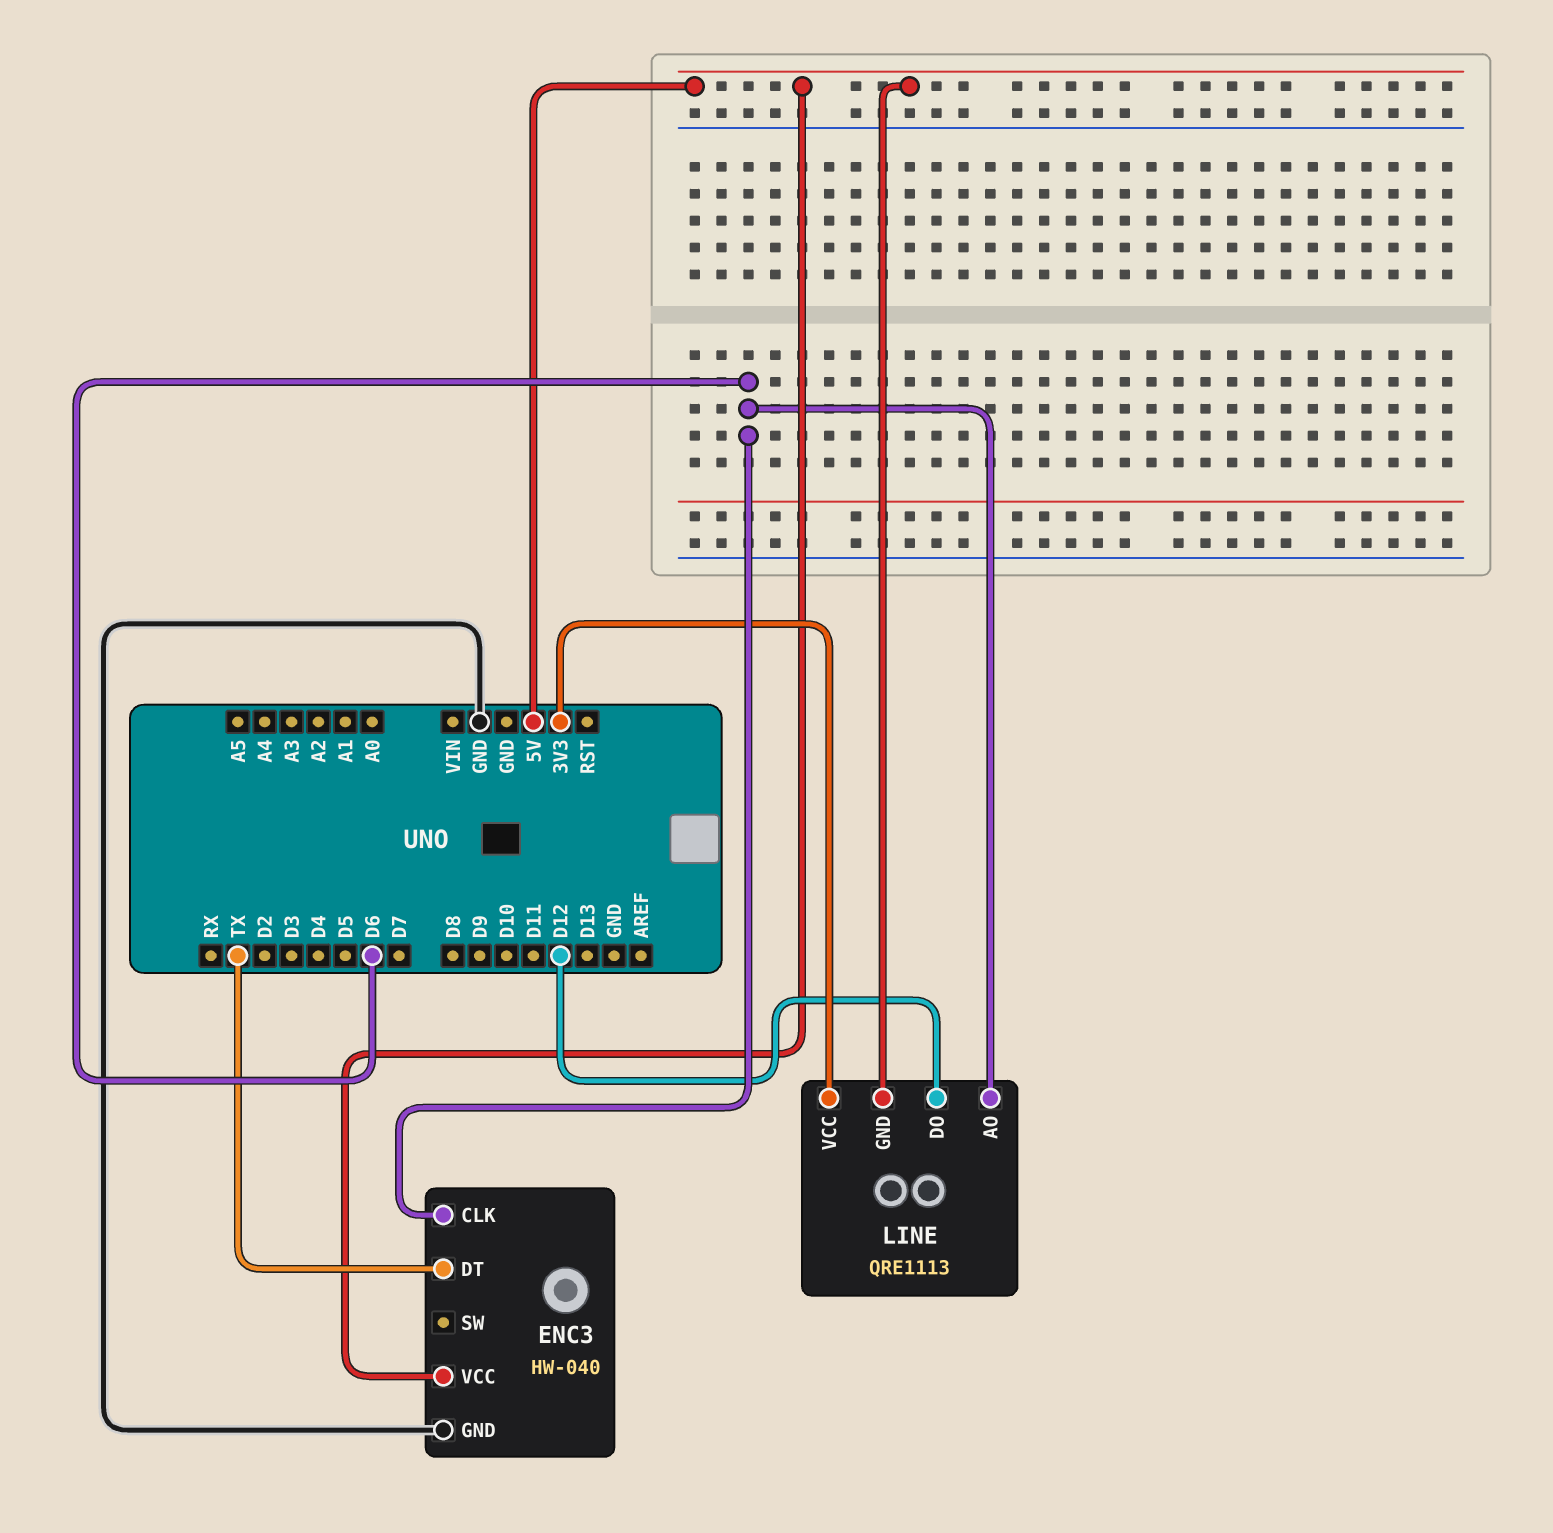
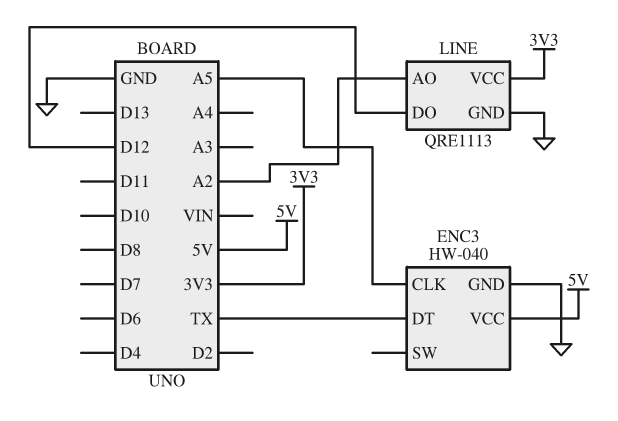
ENC3 pin CLK: D6 -> A5
LINE pin AO: D6 -> A2
LINE pin GND: 5V -> GND

